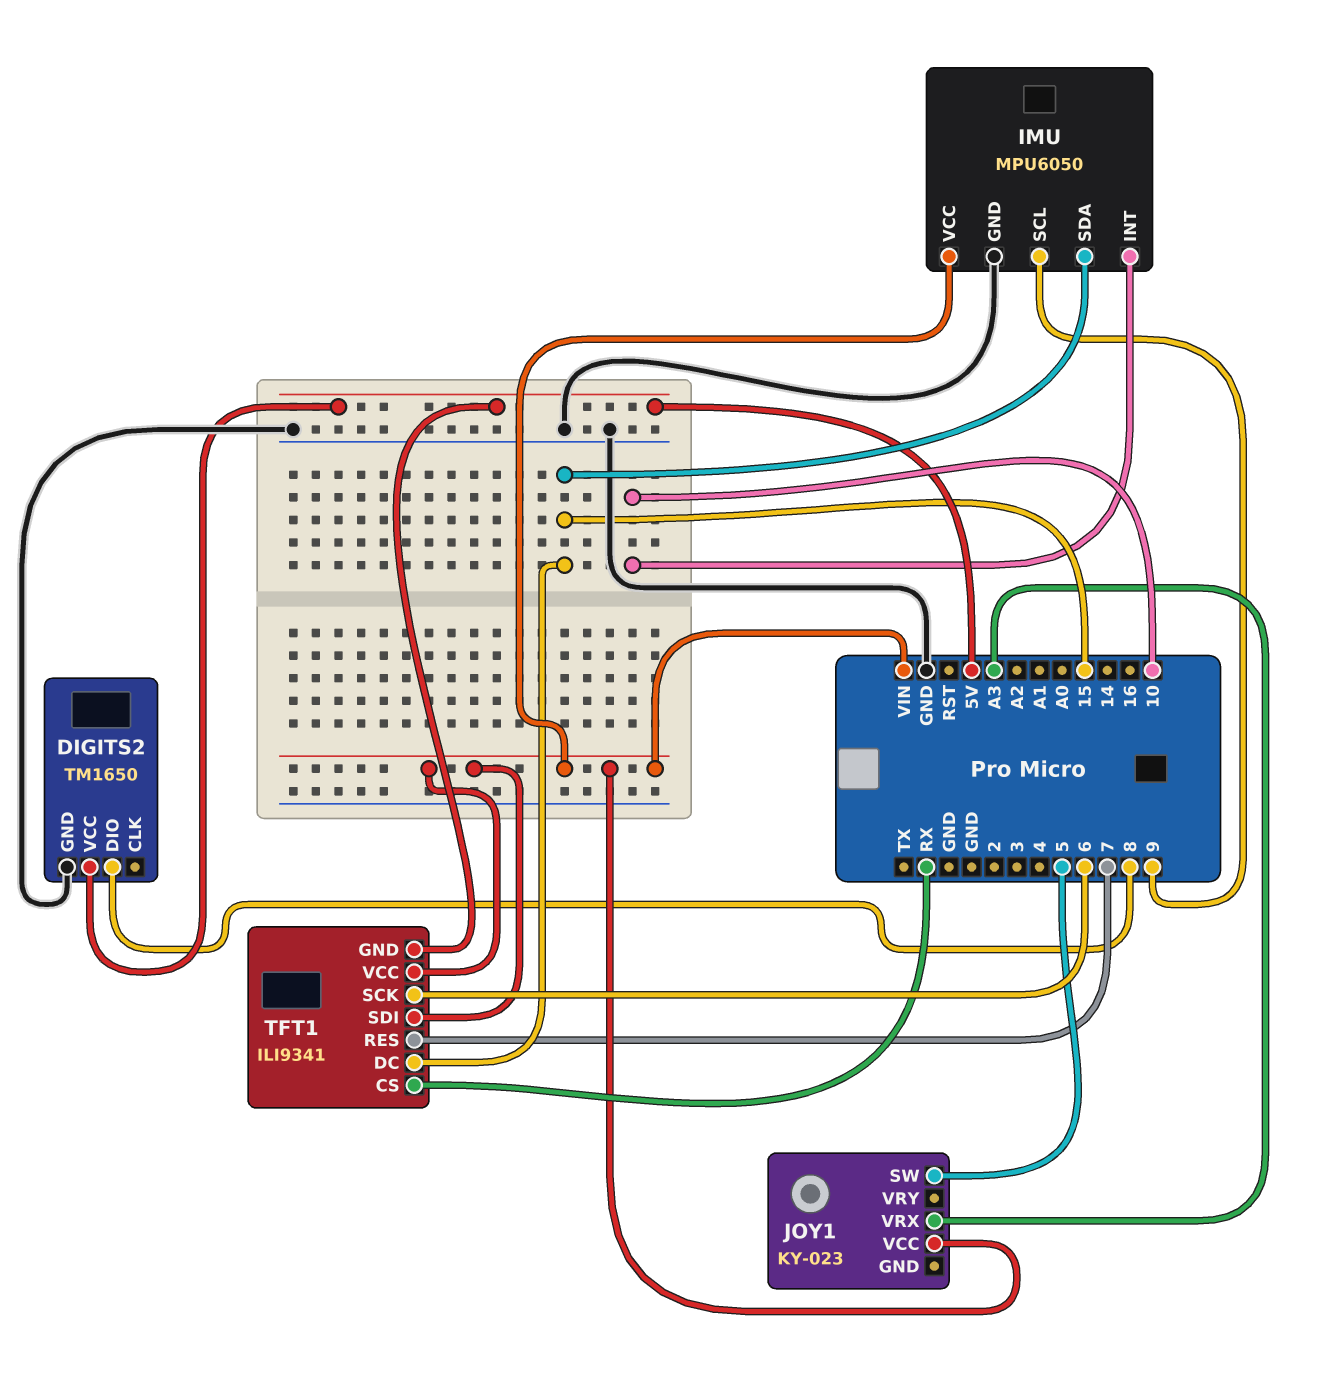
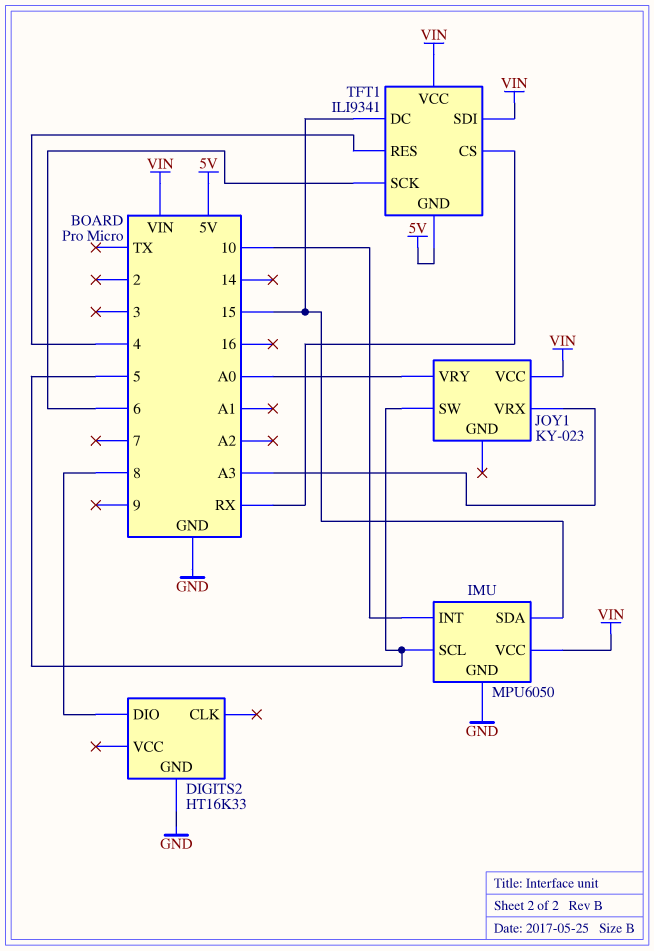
DIGITS2: TM1650 -> HT16K33
DIGITS2 pin VCC: 5V -> none
IMU pin SCL: 9 -> 5
JOY1 pin VRY: none -> A0
TFT1 pin RES: 7 -> 4

